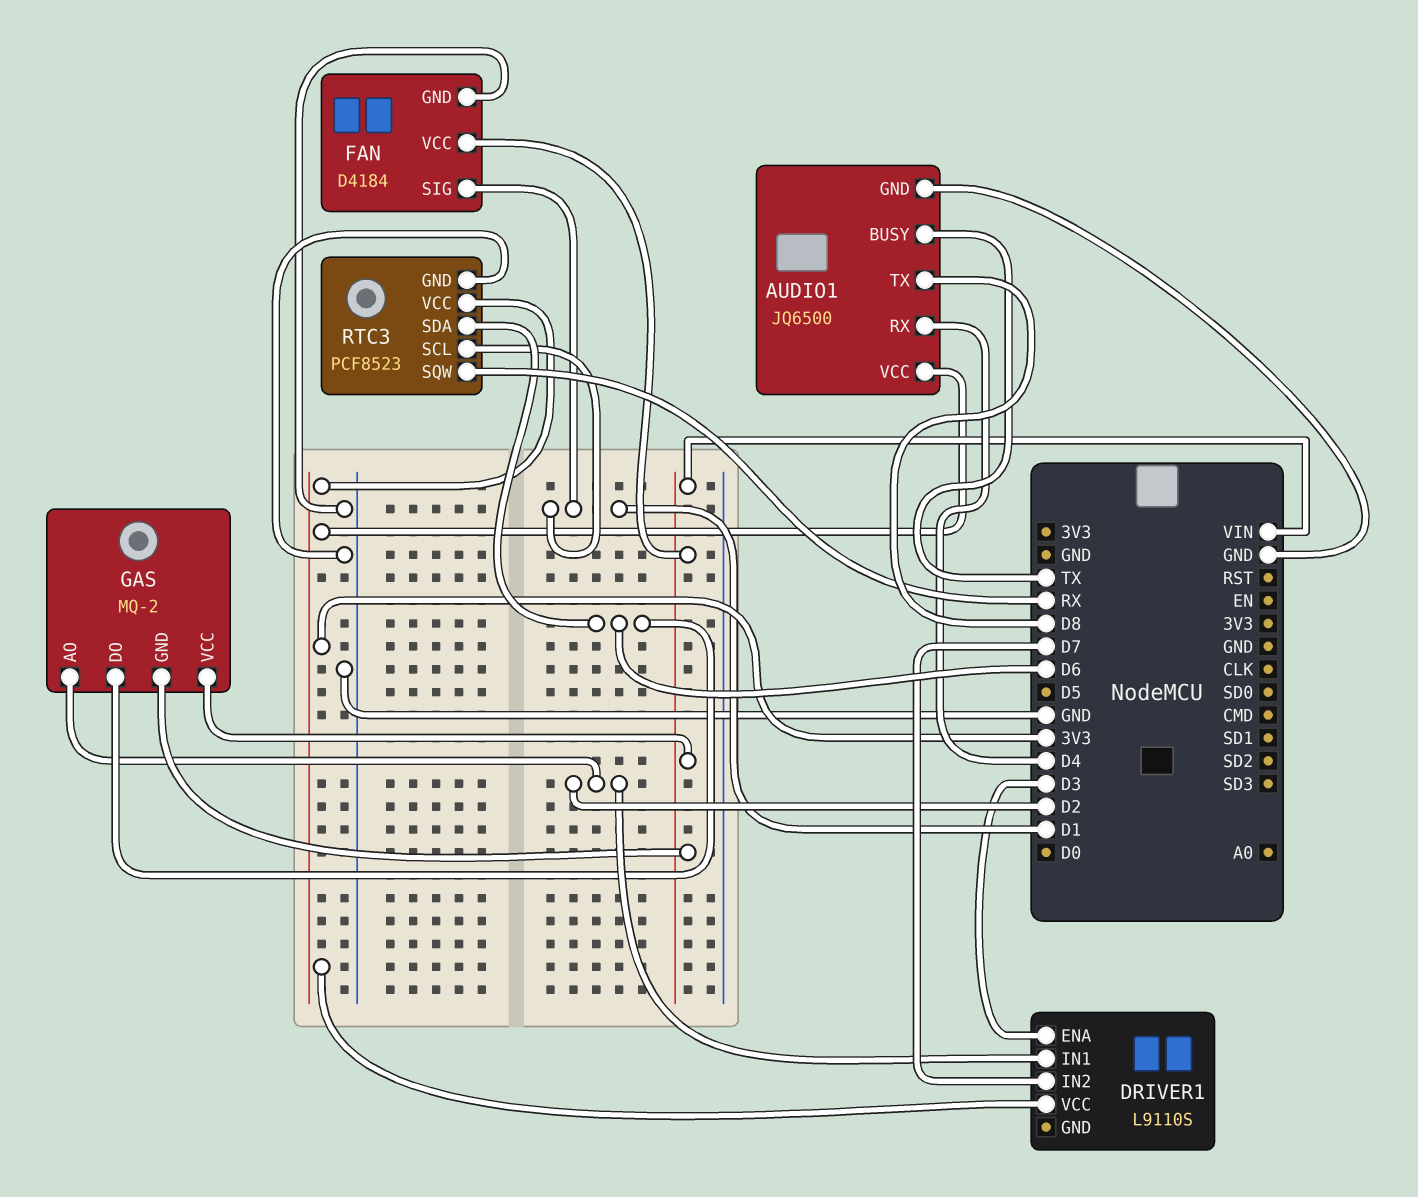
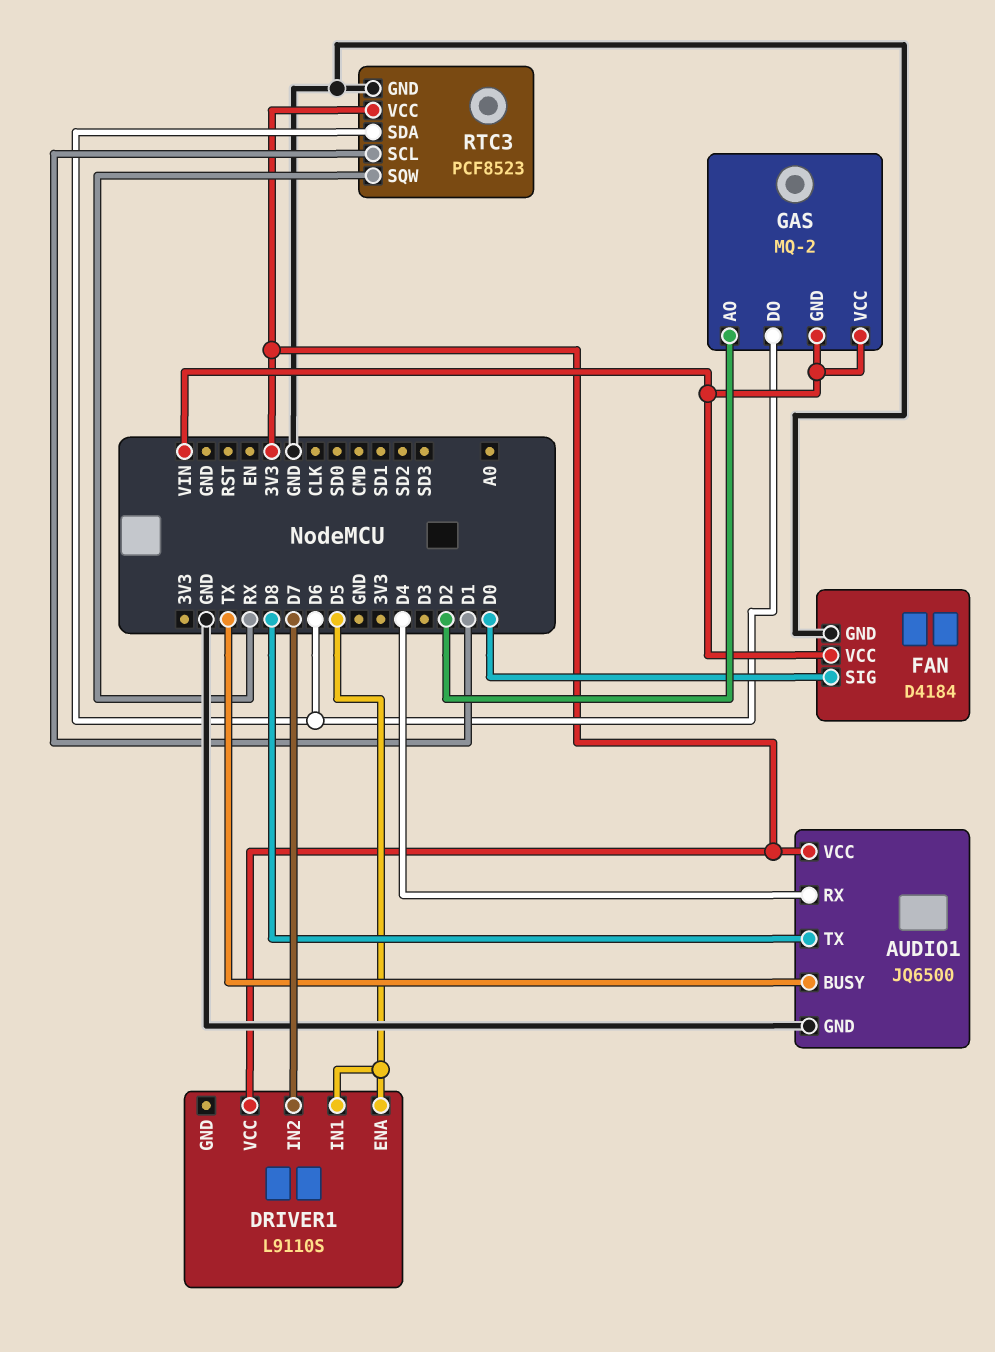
DRIVER1 pin ENA: D3 -> D5
DRIVER1 pin IN1: D2 -> D5
FAN pin SIG: D1 -> D0

